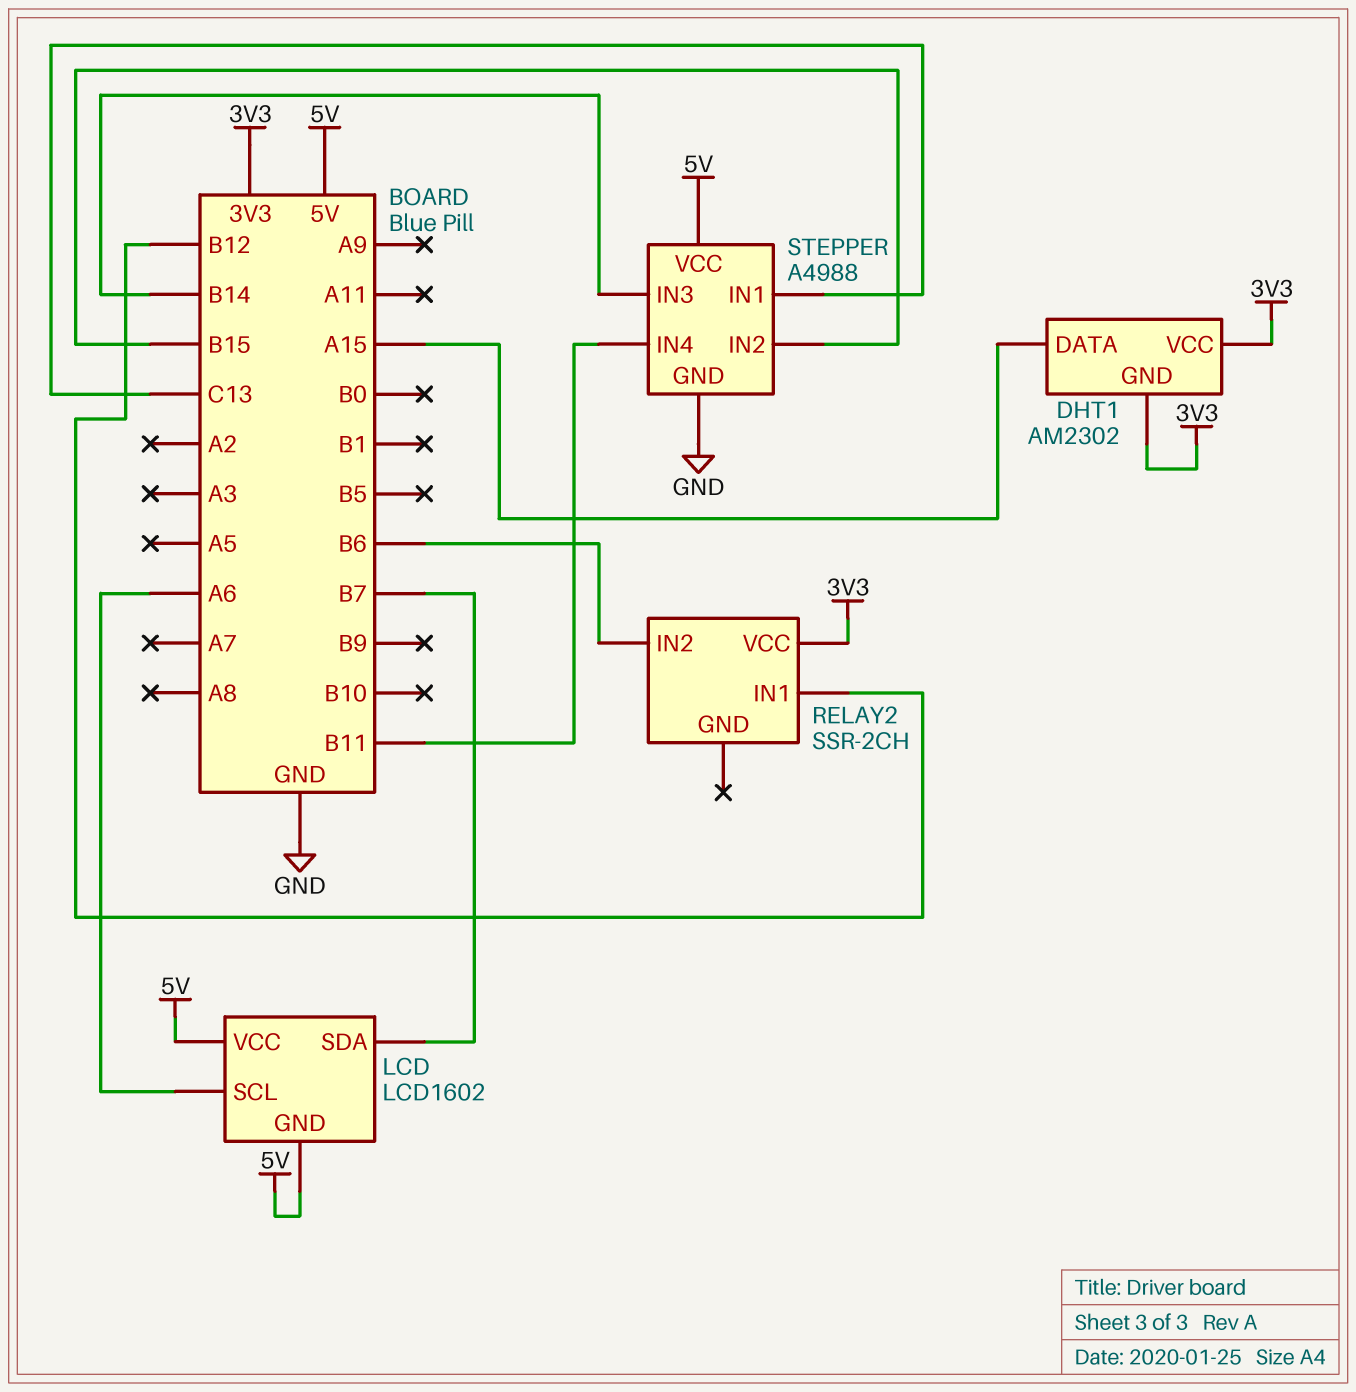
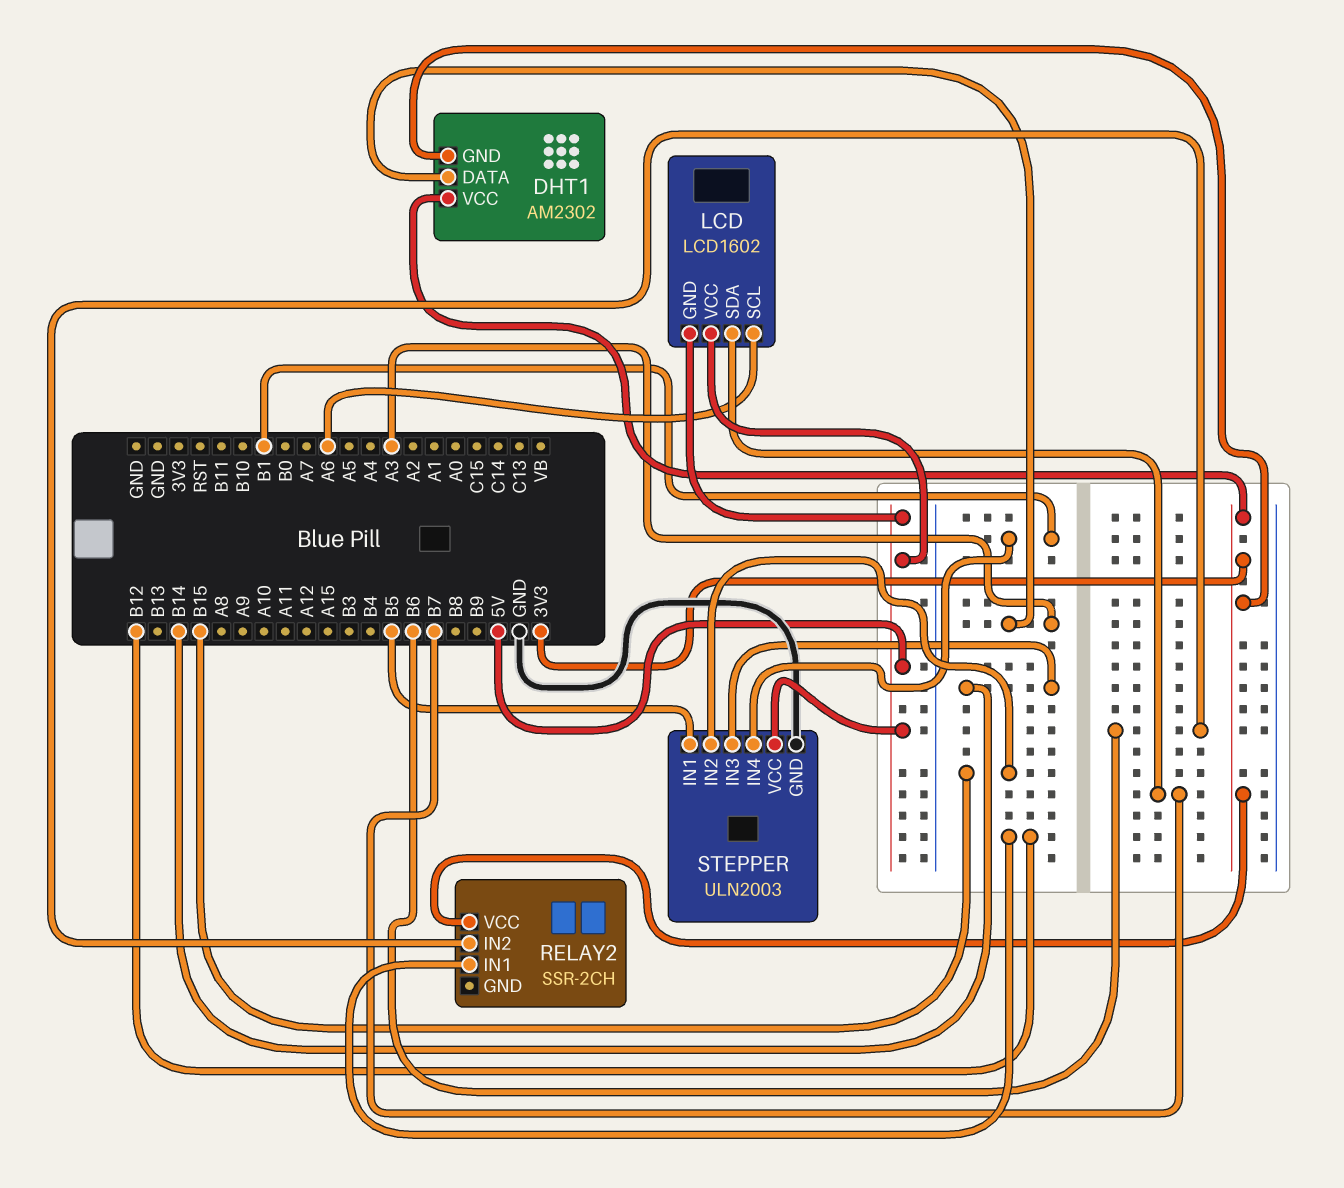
DHT1 pin DATA: A15 -> A3
STEPPER: A4988 -> ULN2003
STEPPER pin IN1: C13 -> B5
STEPPER pin IN4: B11 -> B1

